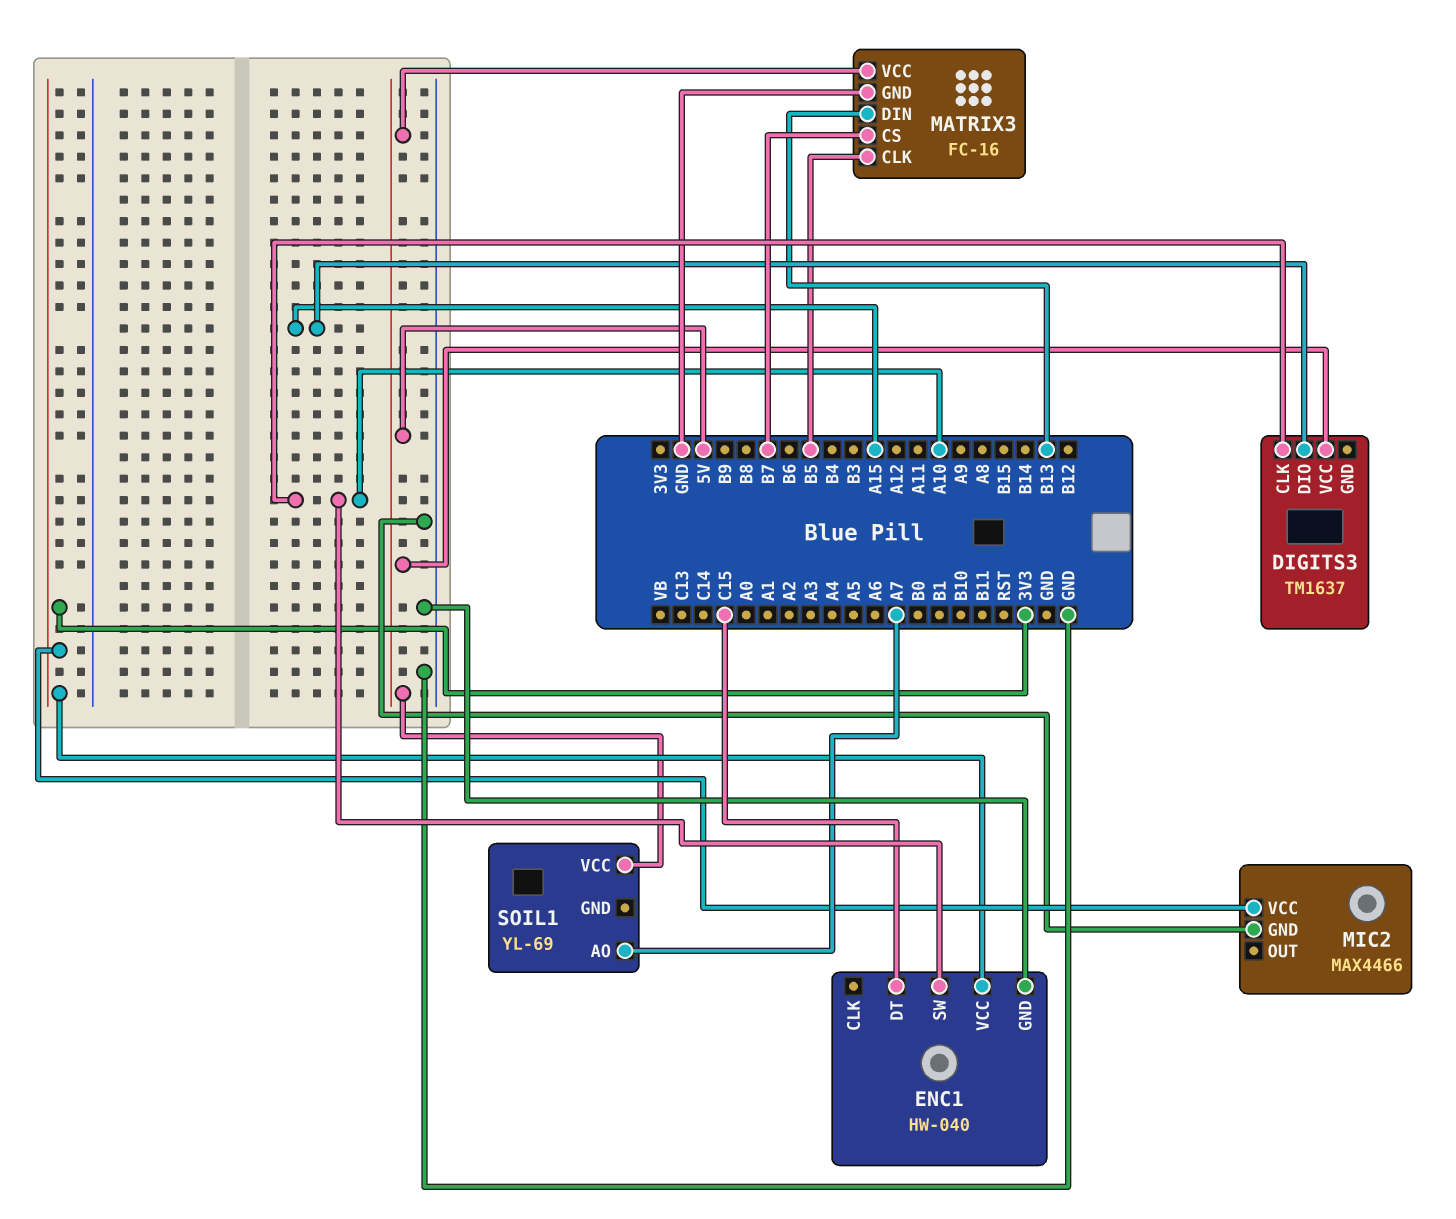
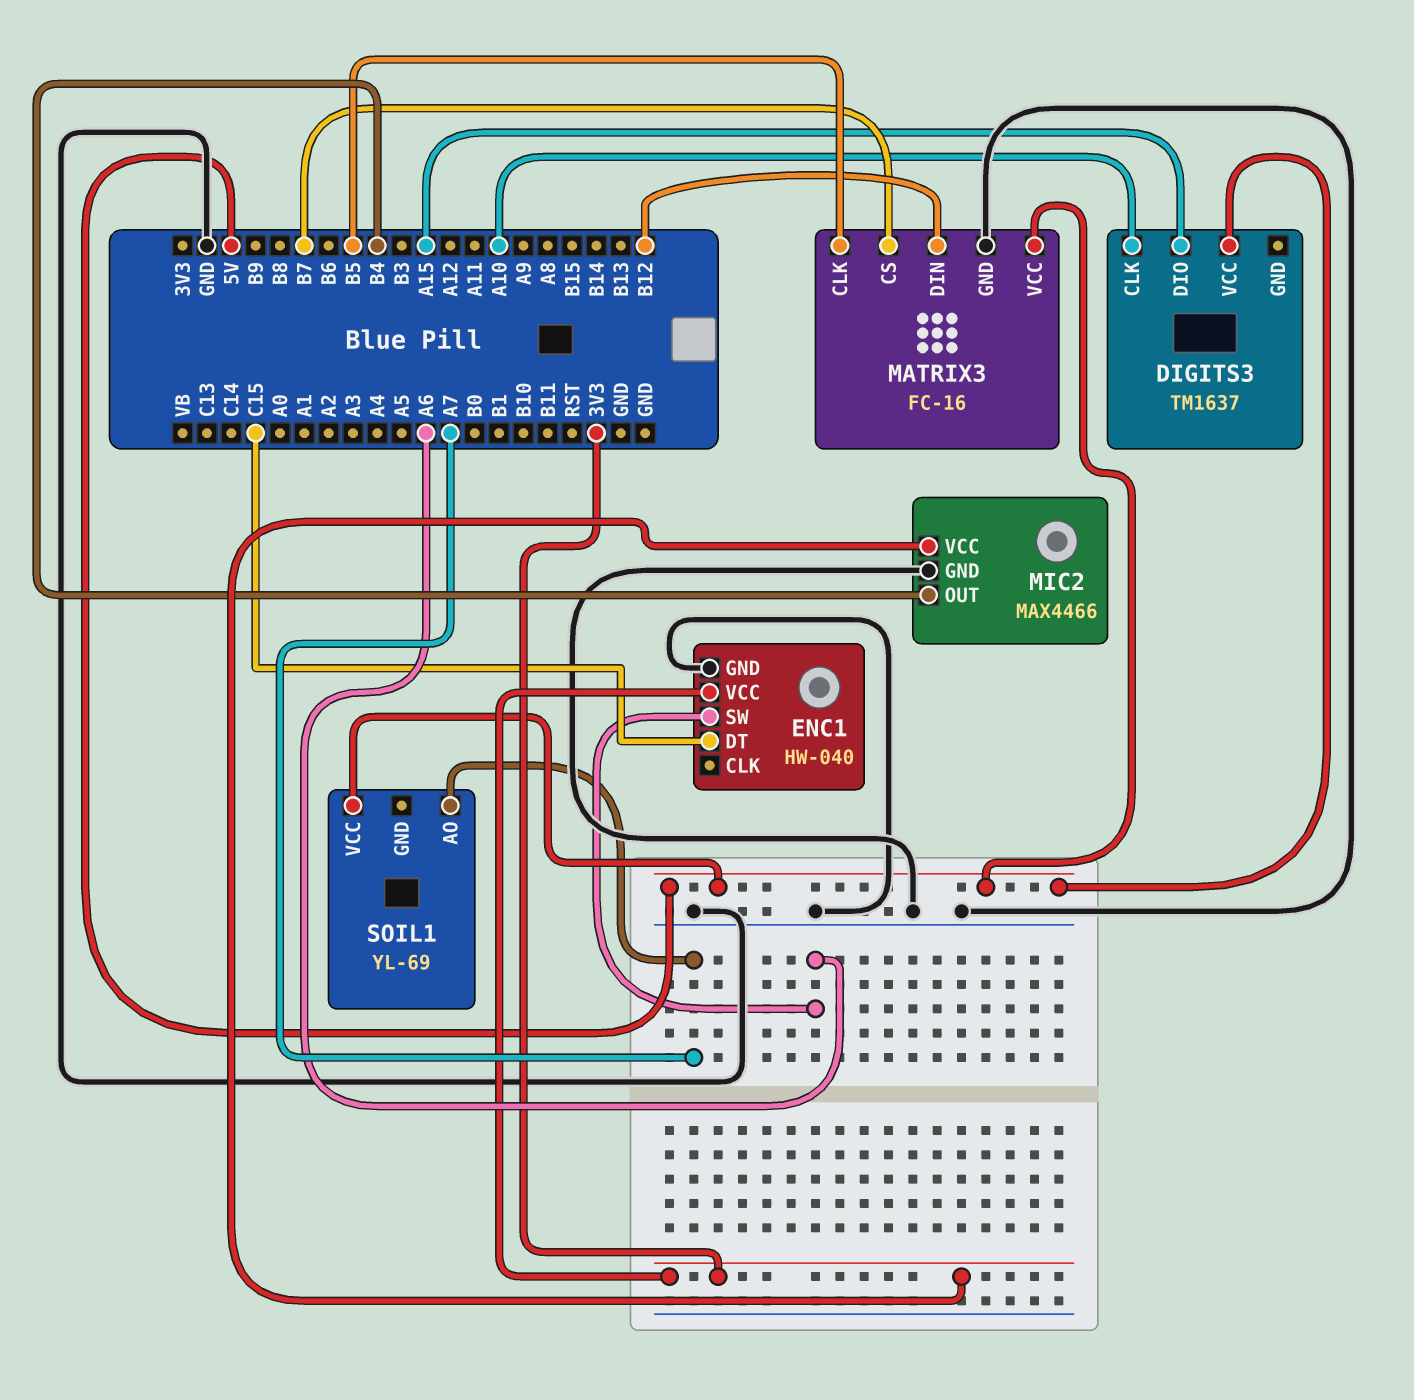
ENC1 pin SW: A10 -> A6
MATRIX3 pin DIN: B13 -> B12
MIC2 pin OUT: none -> B4

